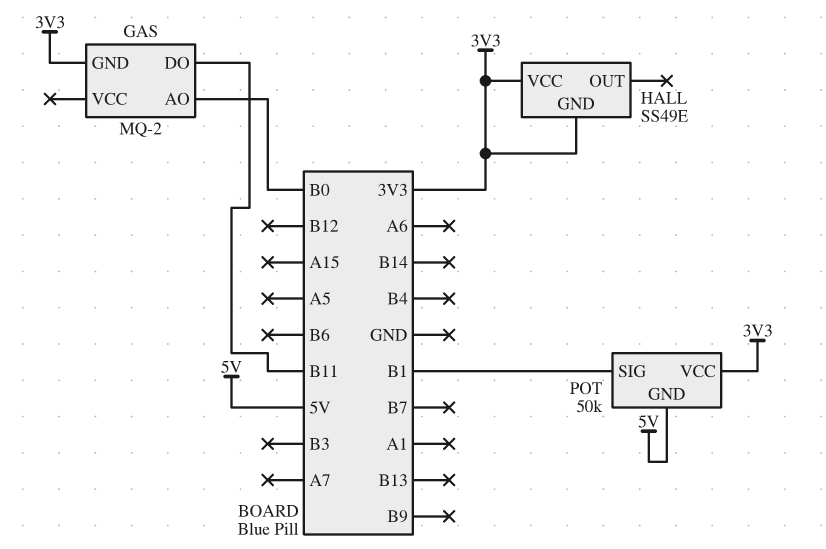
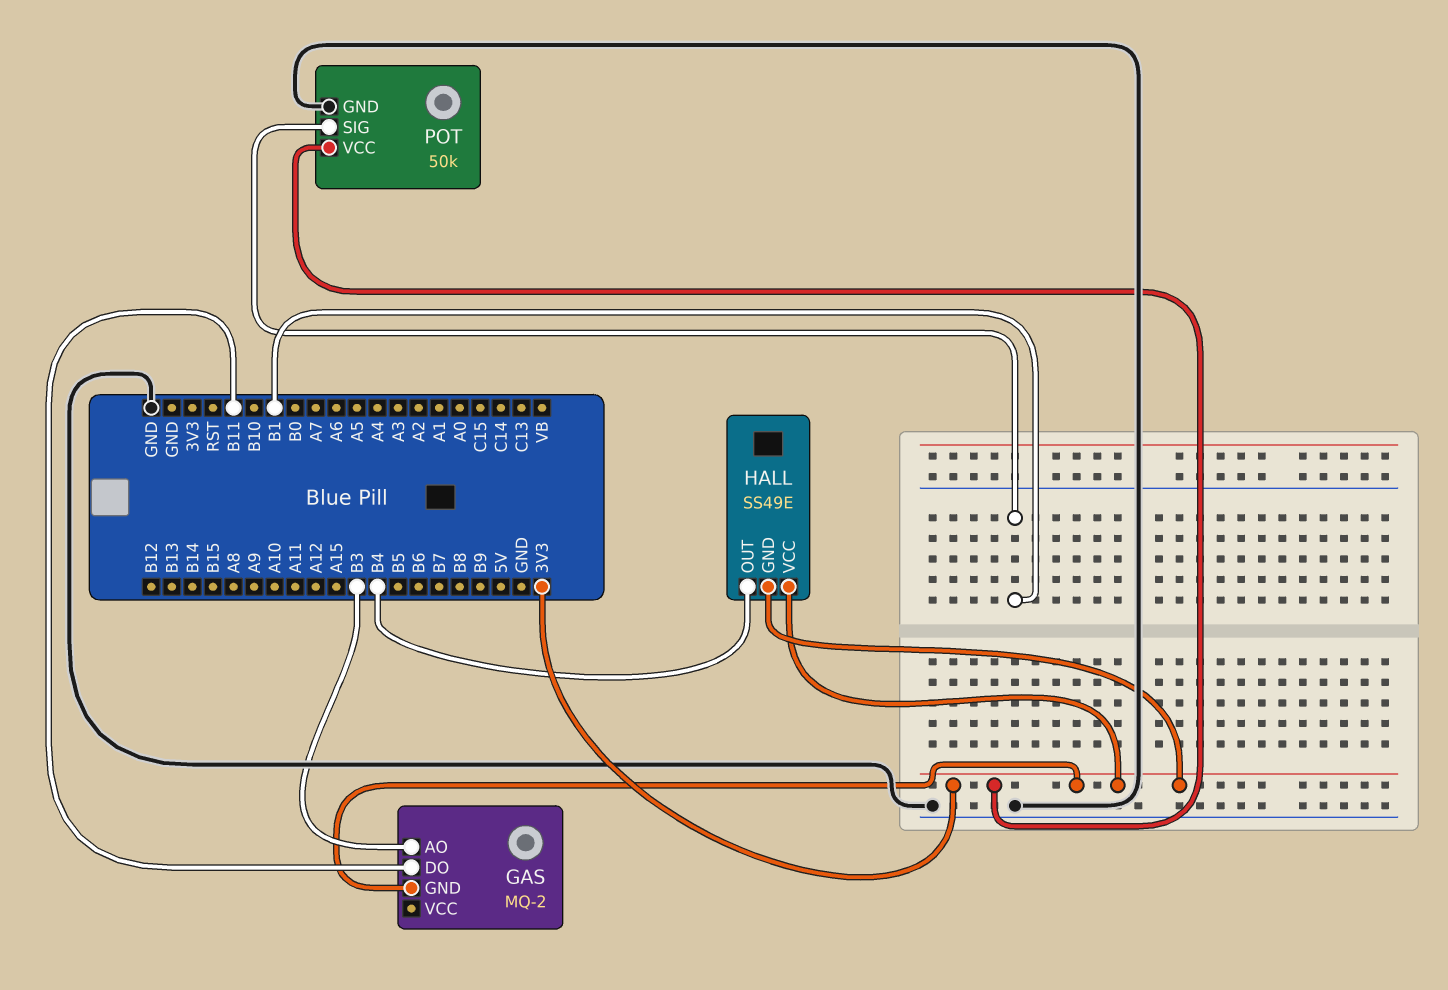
GAS pin AO: B0 -> B3
HALL pin OUT: none -> B4
POT pin GND: 5V -> GND

